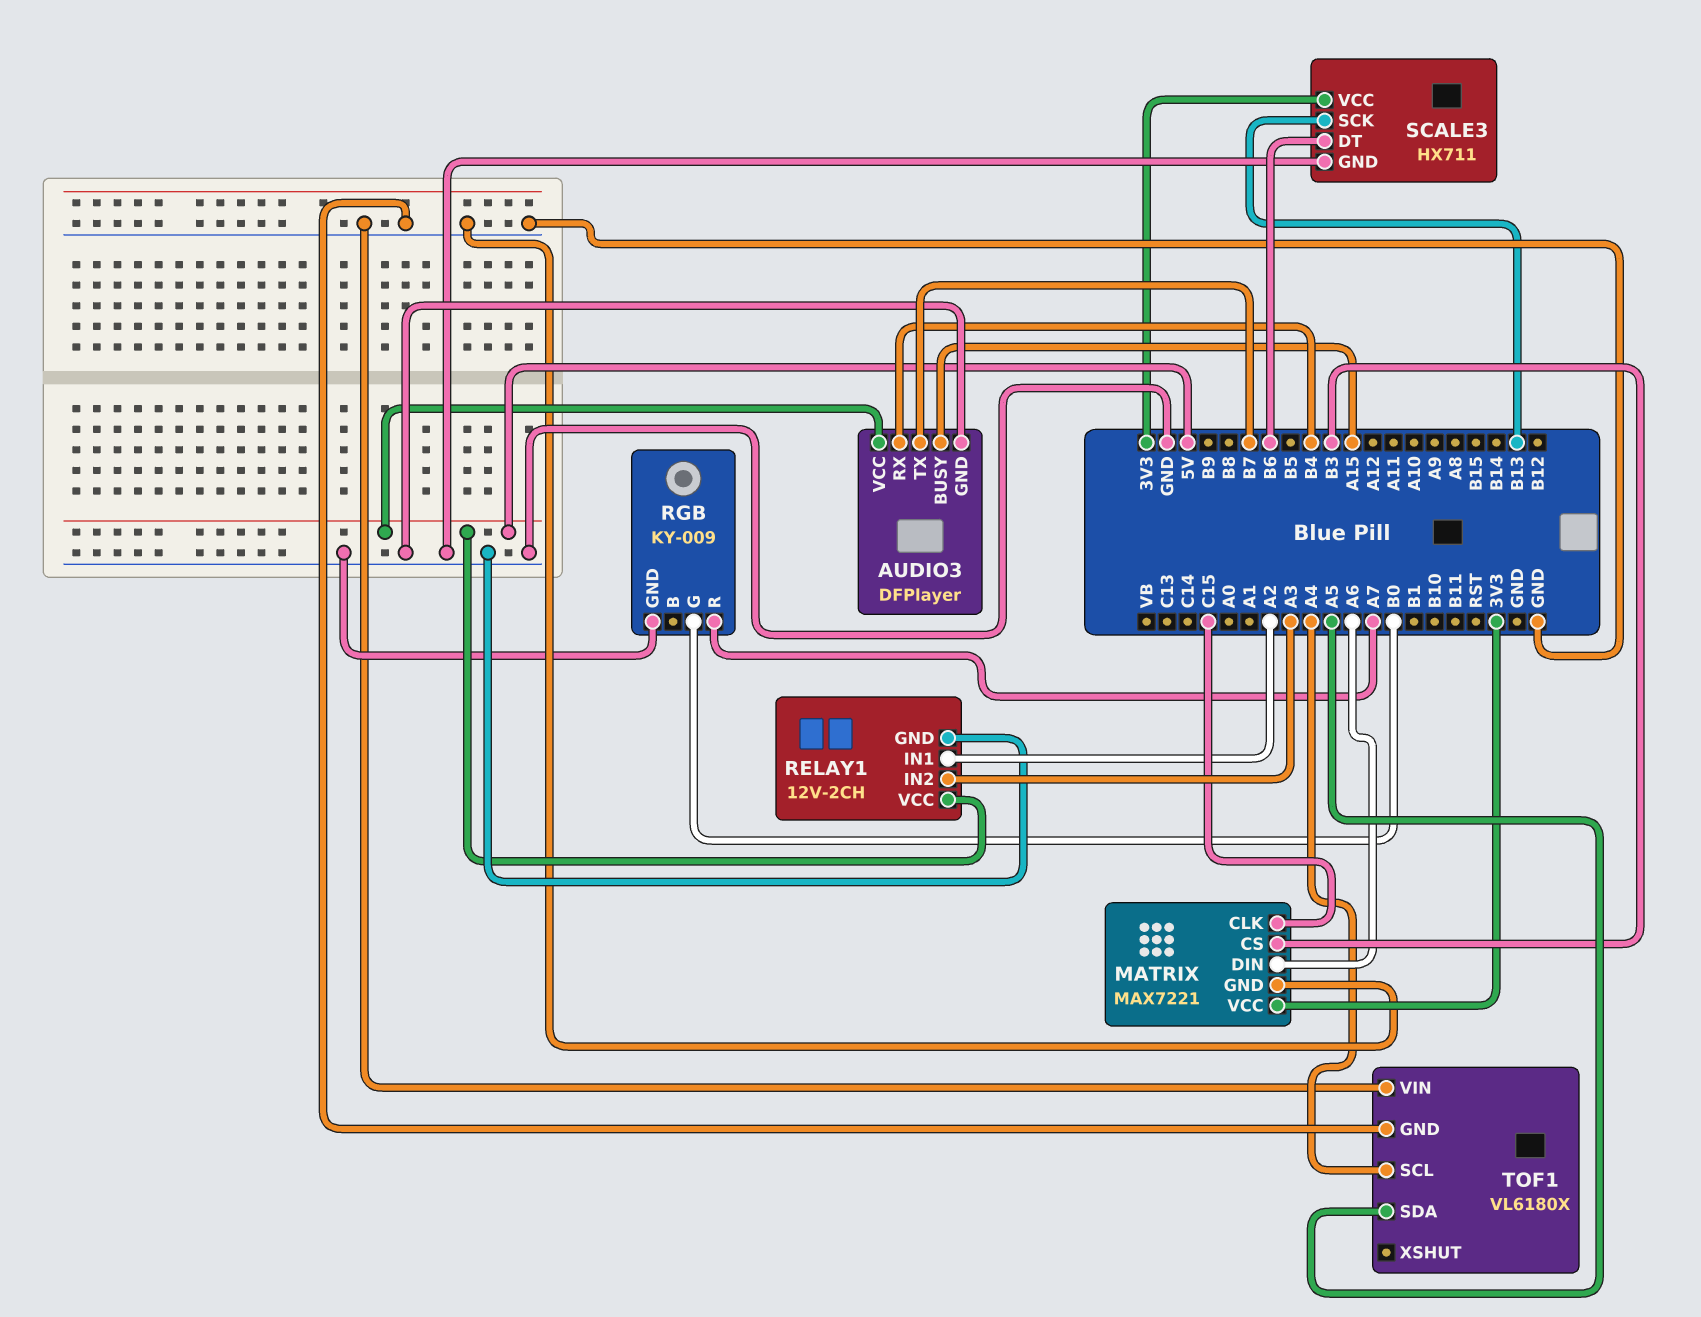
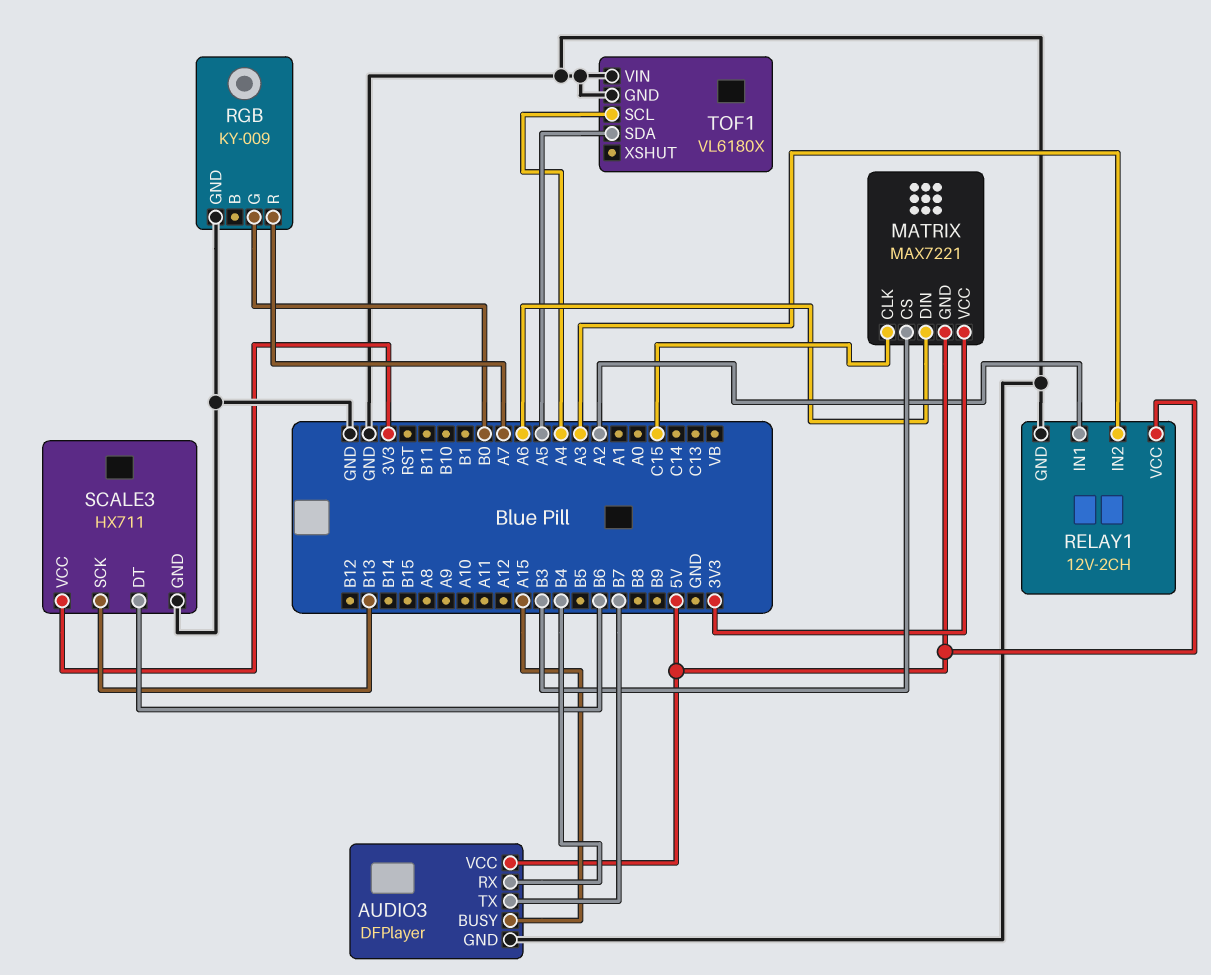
MATRIX pin GND: GND -> 5V

